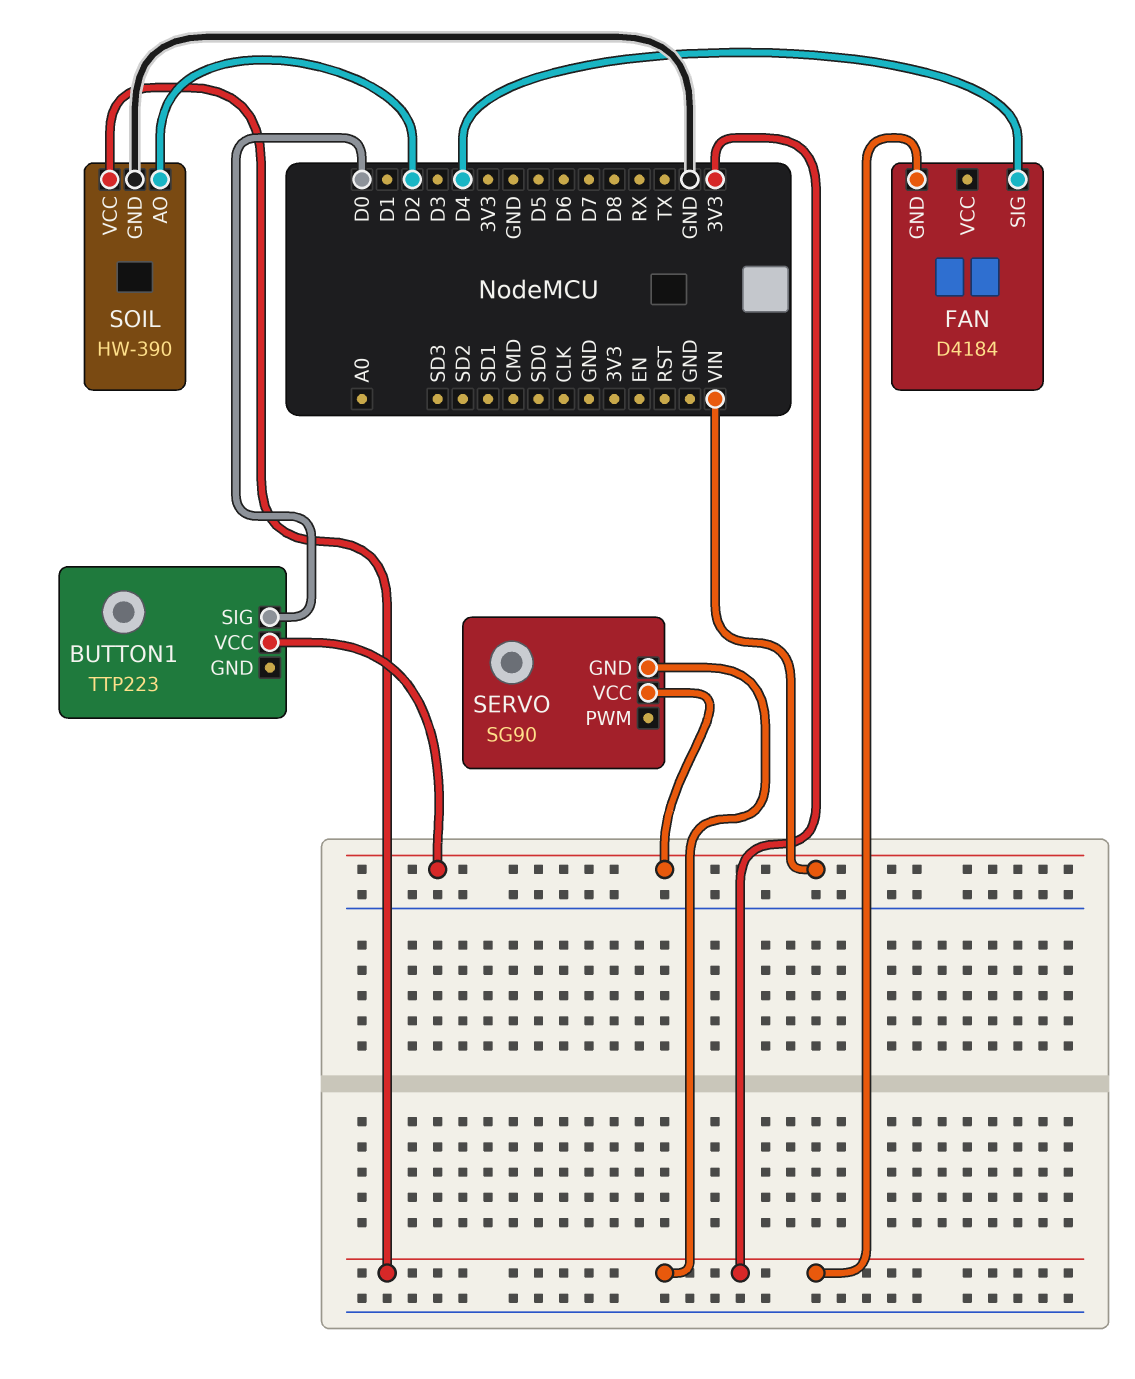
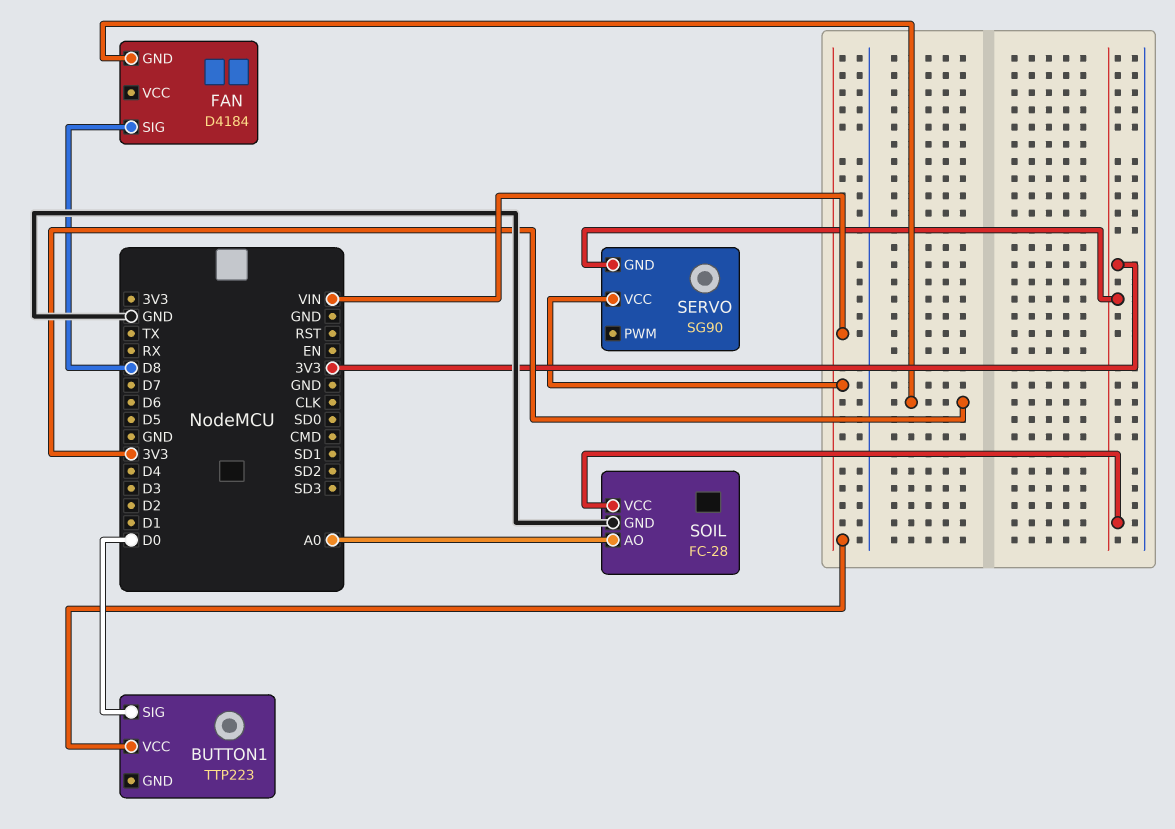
FAN pin SIG: D4 -> D8
SOIL: HW-390 -> FC-28
SOIL pin AO: D2 -> A0

